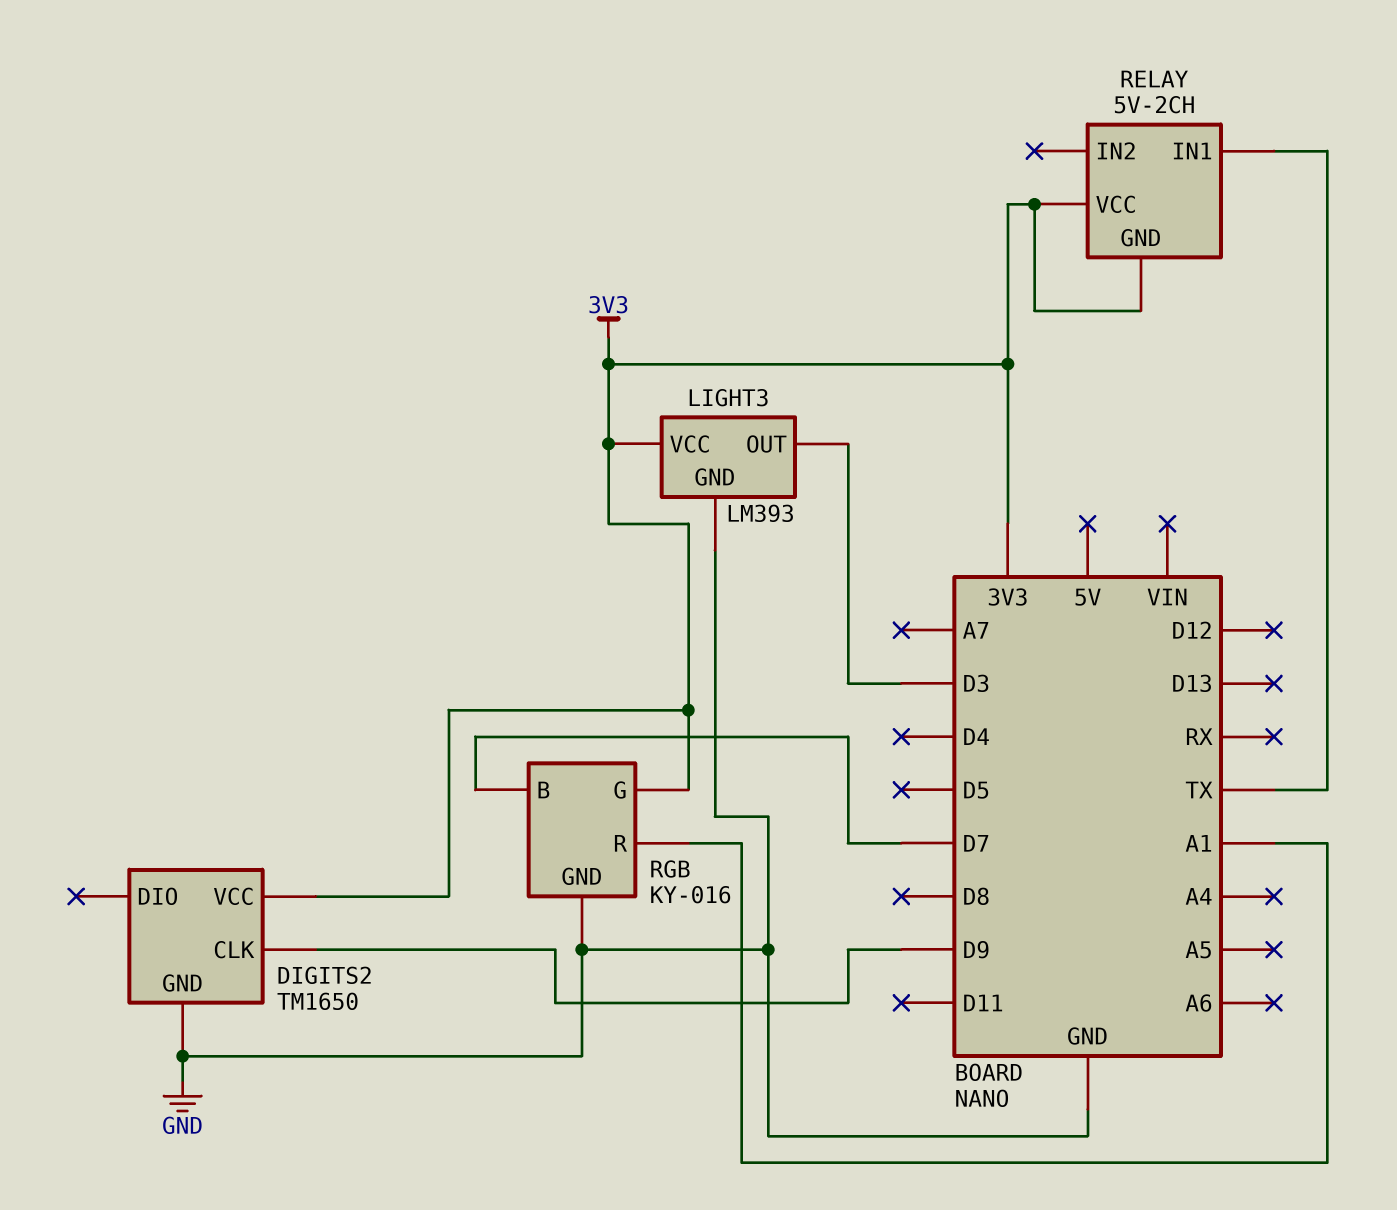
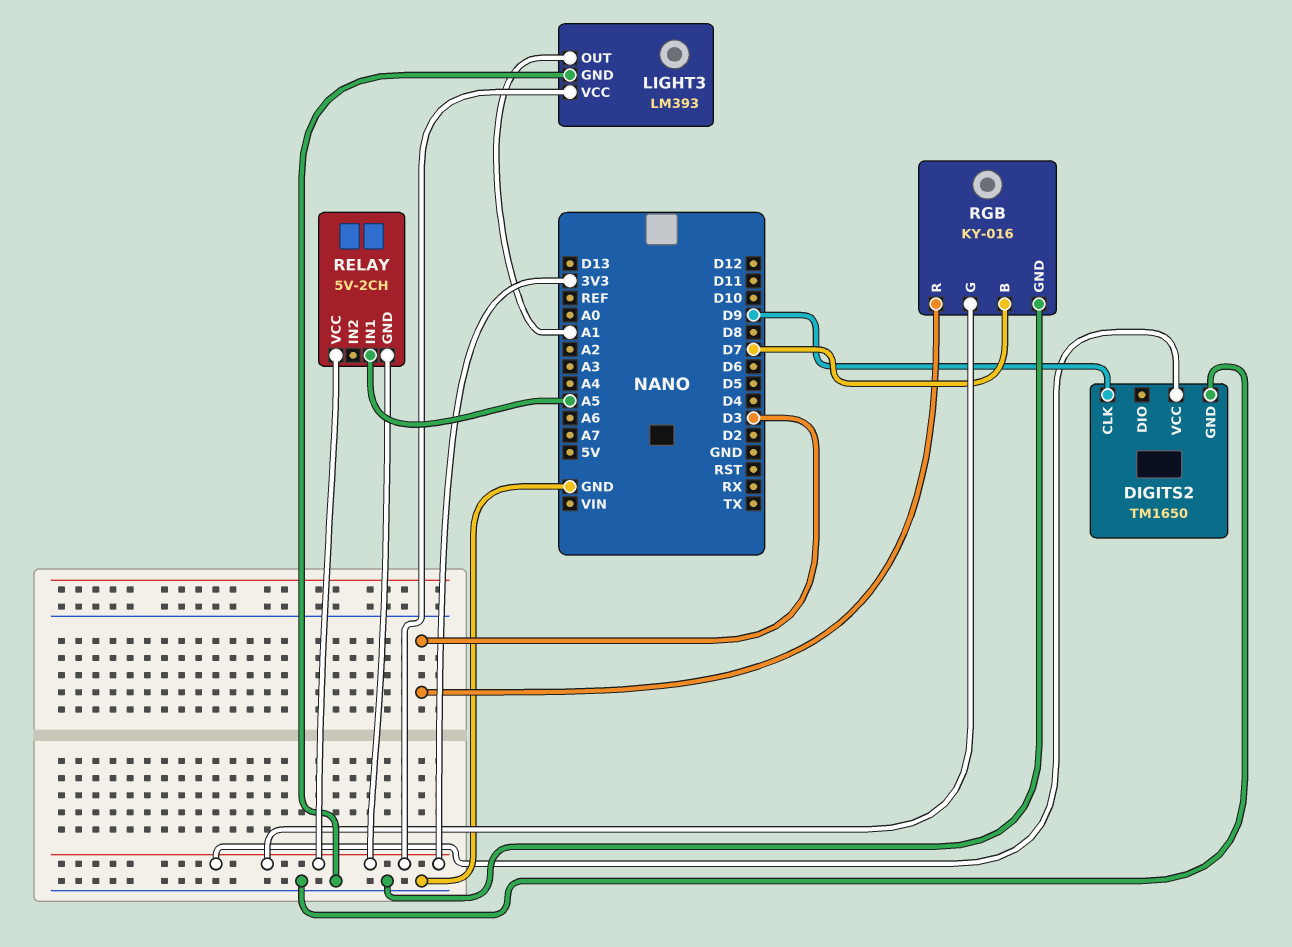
LIGHT3 pin OUT: D3 -> A1
RELAY pin IN1: TX -> A5
RGB pin R: A1 -> D3

